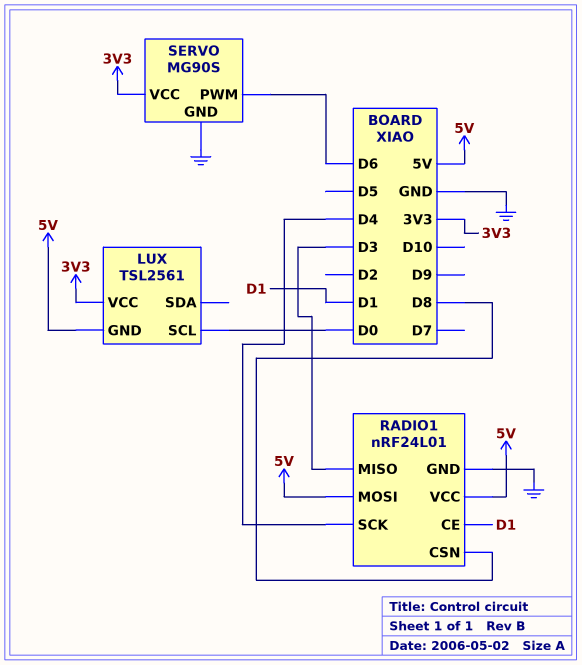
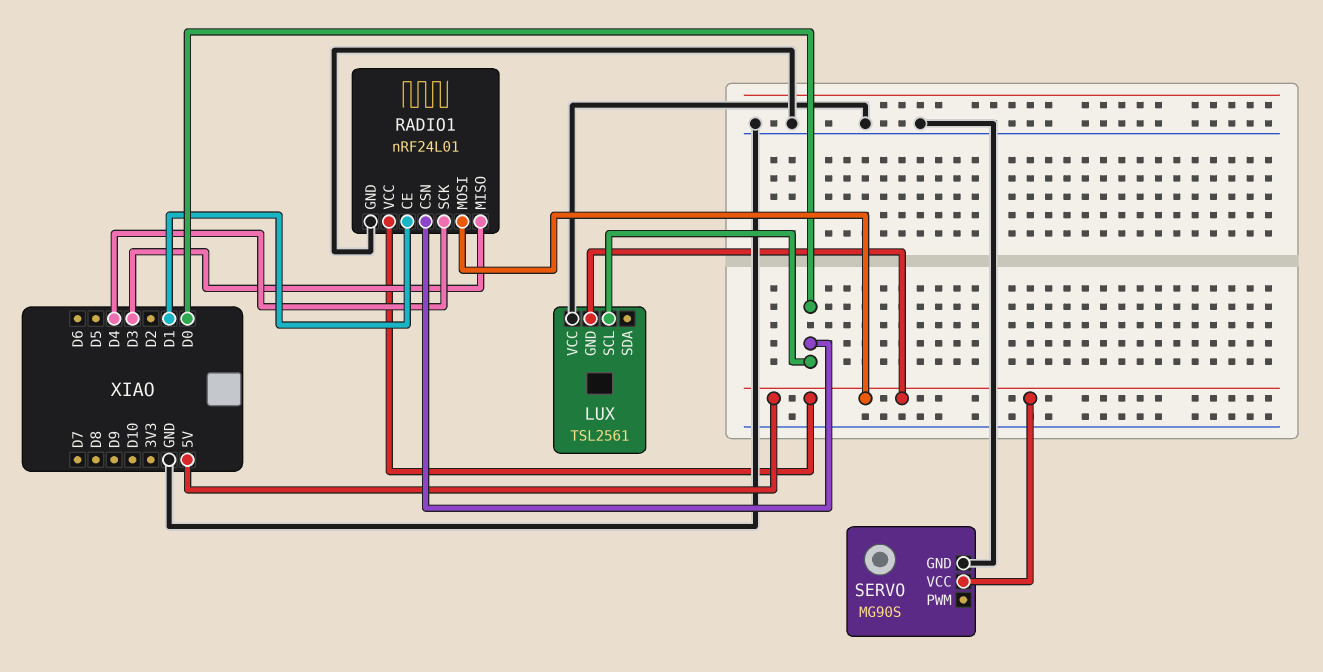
LUX pin VCC: 3V3 -> GND
RADIO1 pin CSN: D8 -> D0
SERVO pin PWM: D6 -> none
SERVO pin VCC: 3V3 -> 5V

